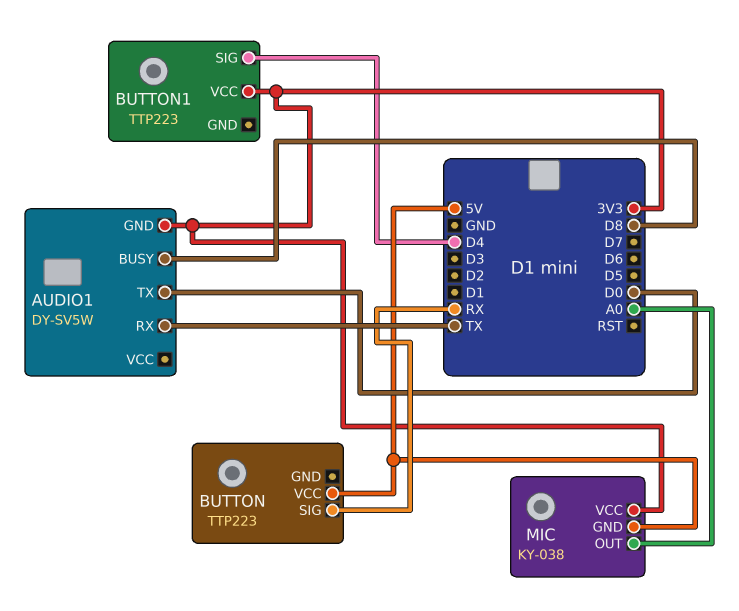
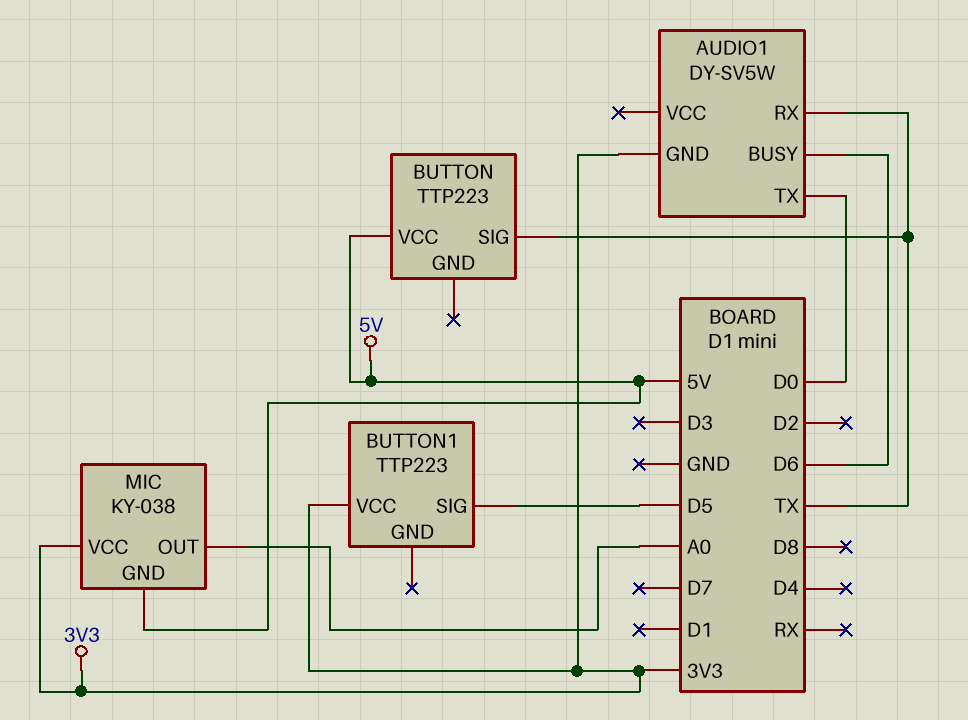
AUDIO1 pin BUSY: D8 -> D6
BUTTON pin SIG: RX -> TX
BUTTON1 pin SIG: D4 -> D5

